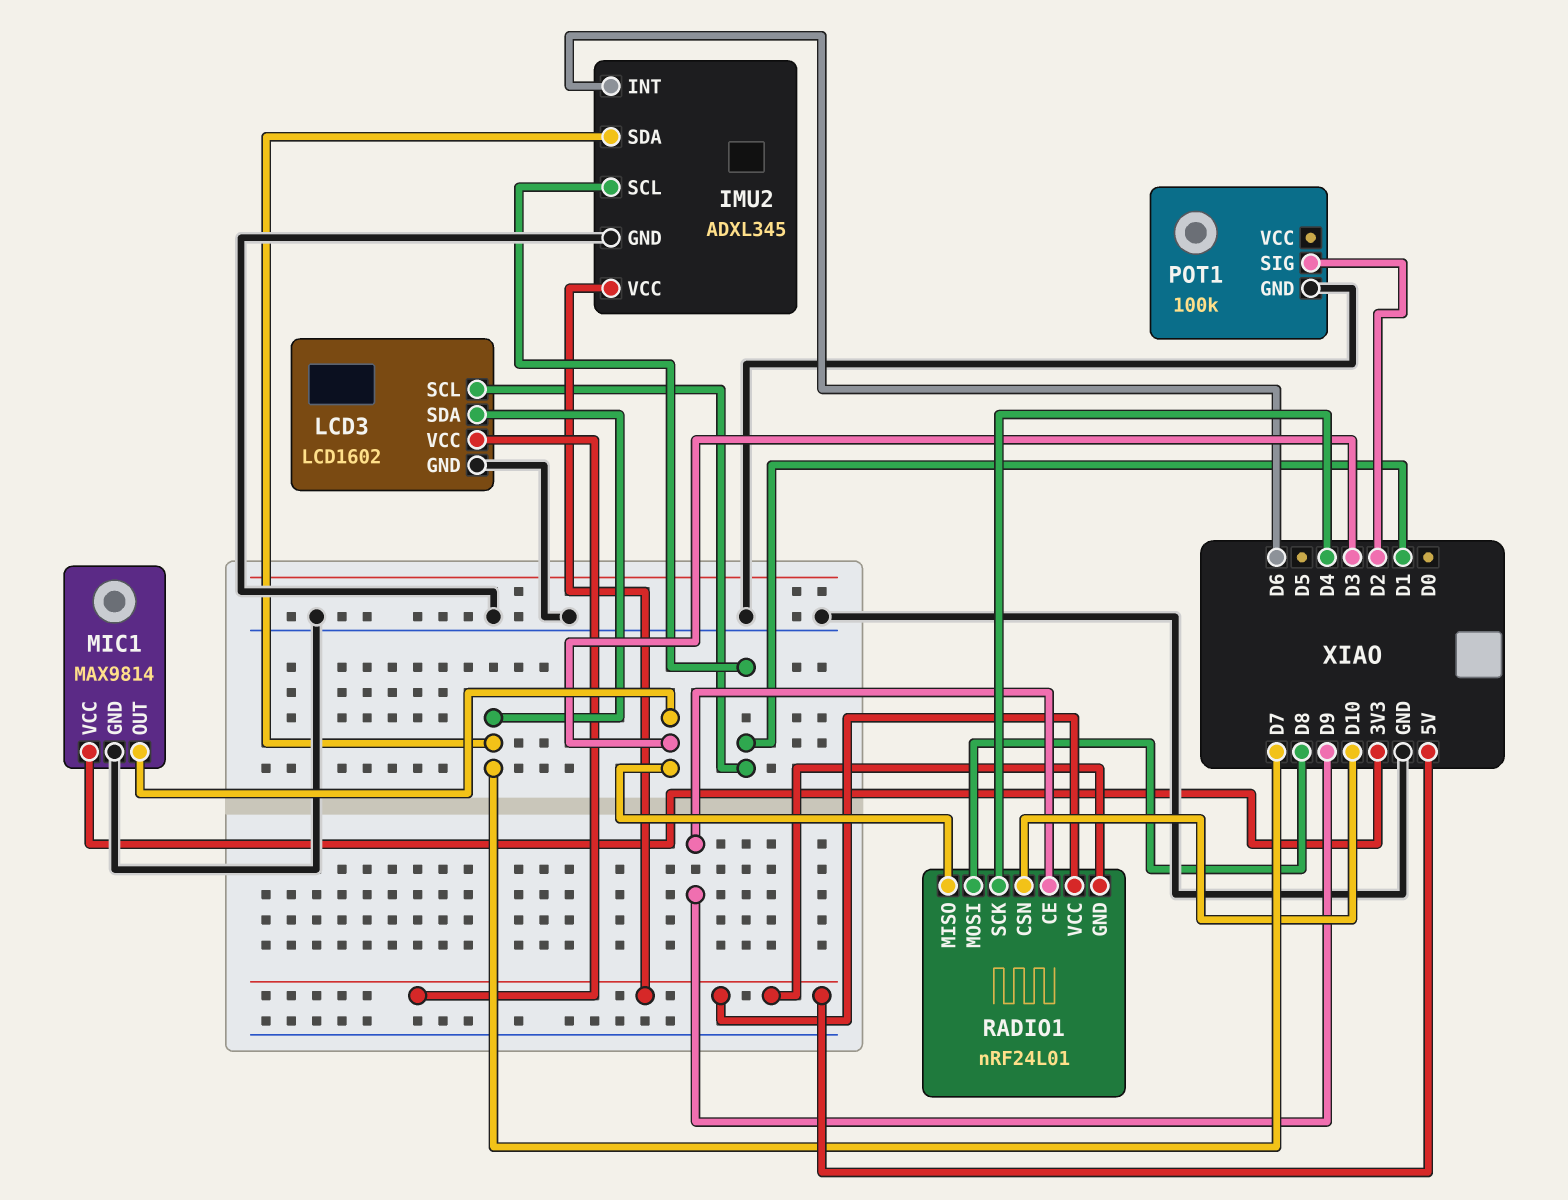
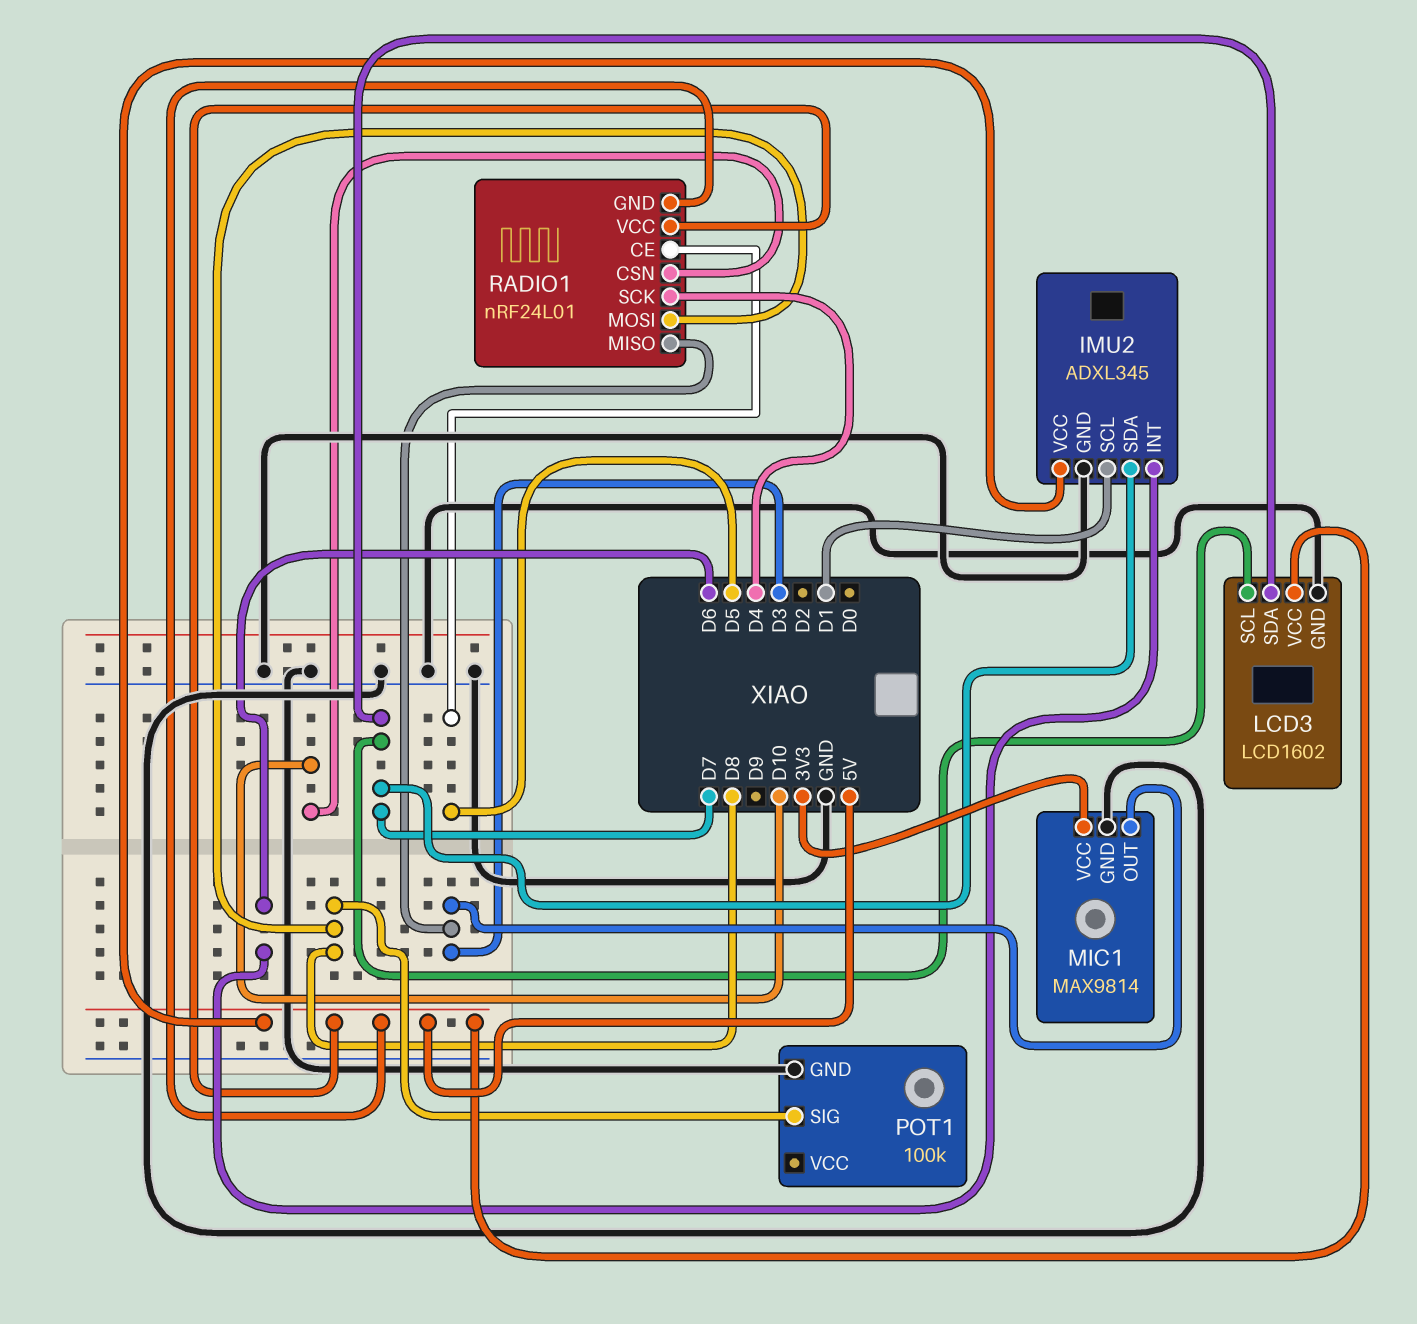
LCD3 pin SCL: D1 -> D7
POT1 pin SIG: D2 -> D8
RADIO1 pin CE: D9 -> D5

